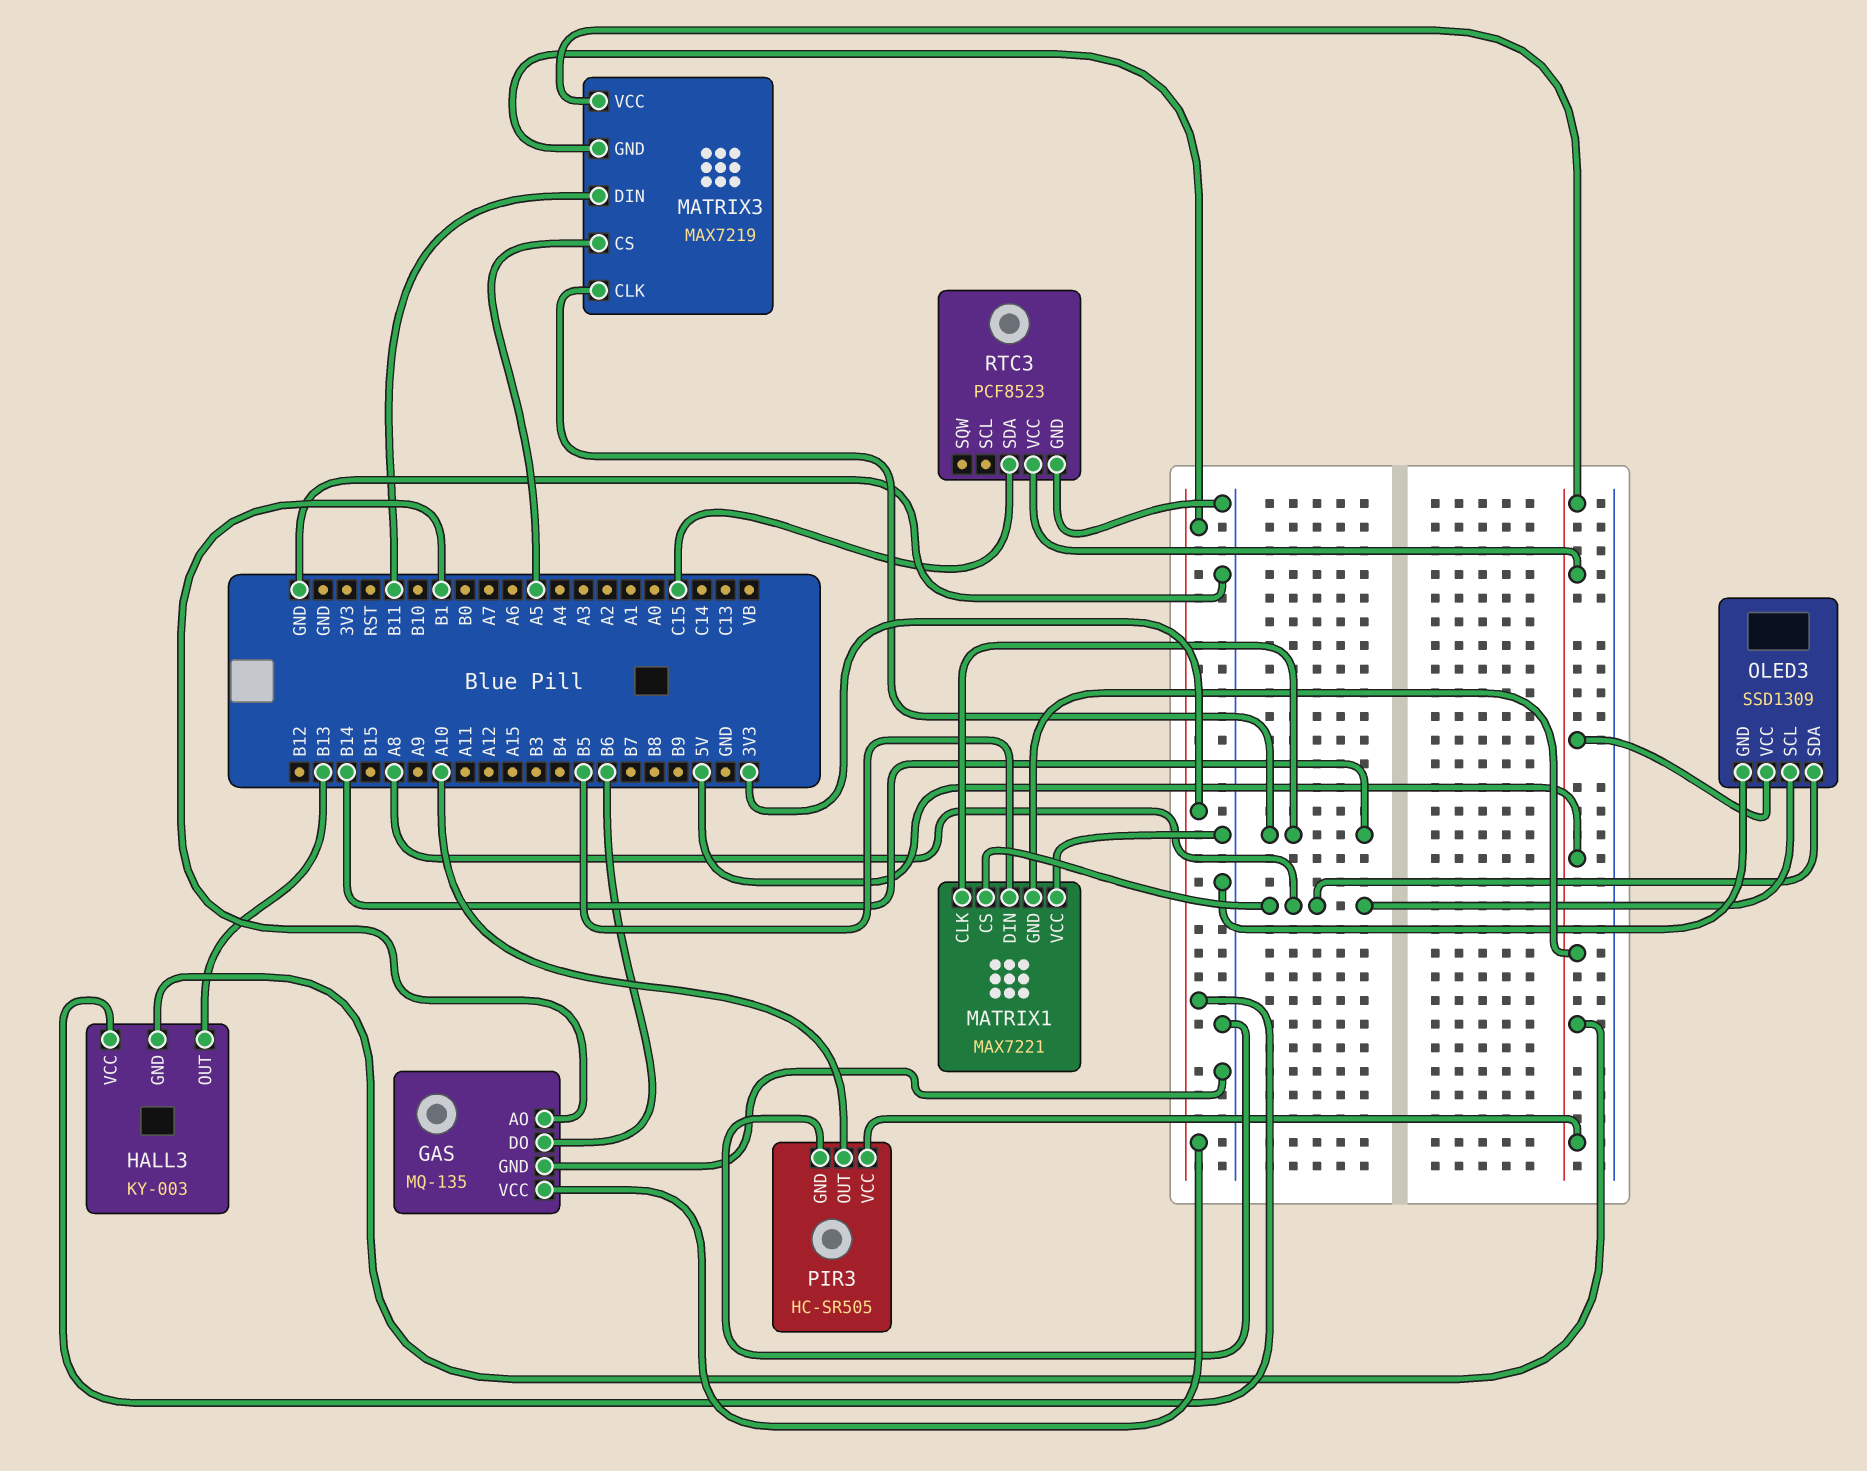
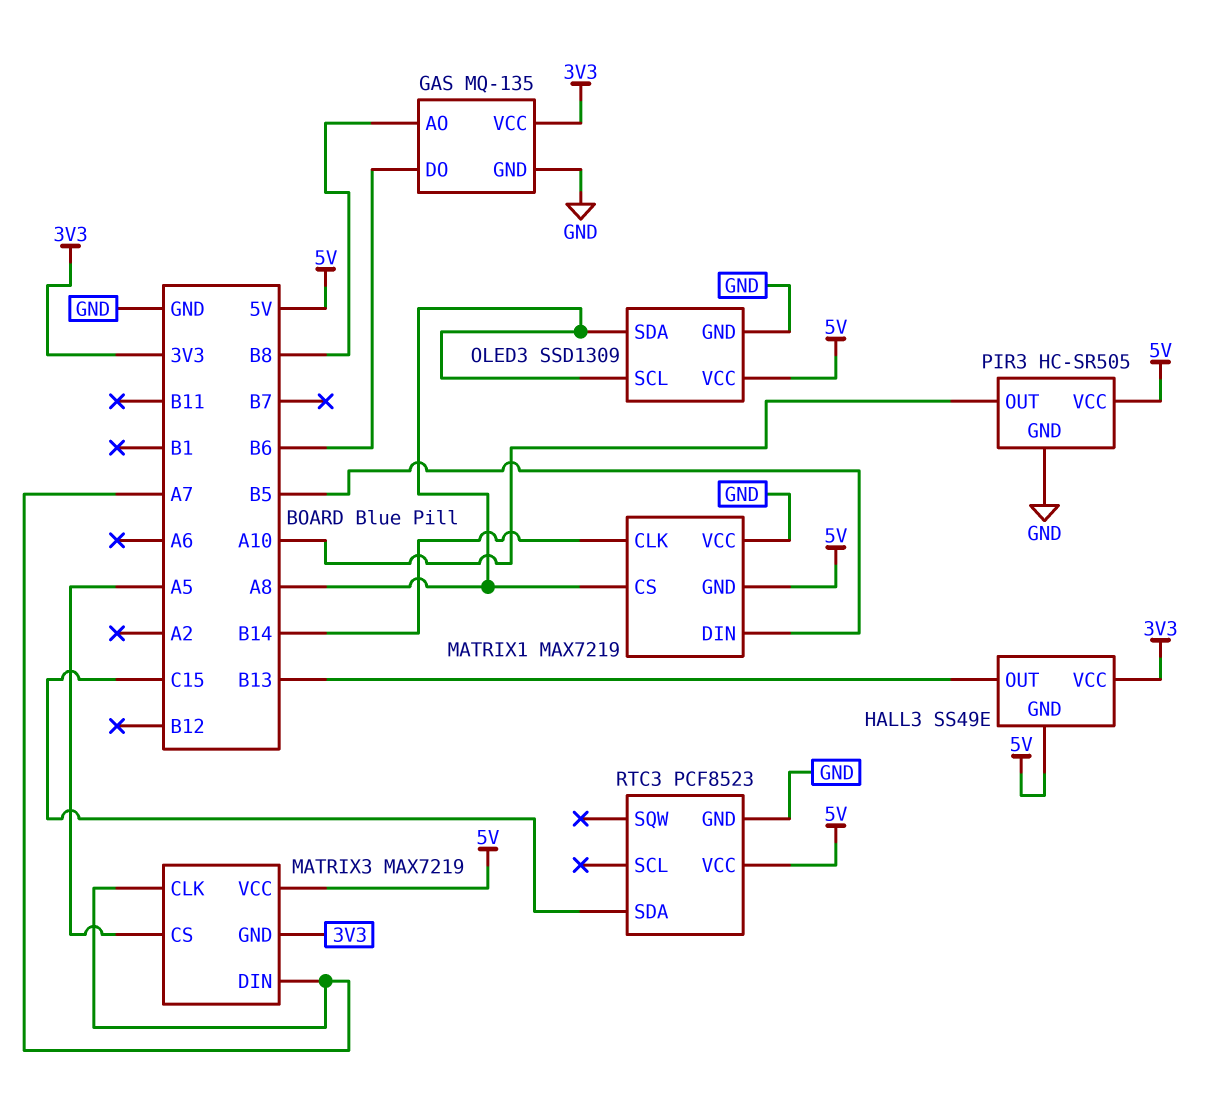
GAS pin AO: B1 -> B8
HALL3: KY-003 -> SS49E
MATRIX1: MAX7221 -> MAX7219
MATRIX3 pin CLK: B14 -> A7
MATRIX3 pin DIN: B11 -> A7

